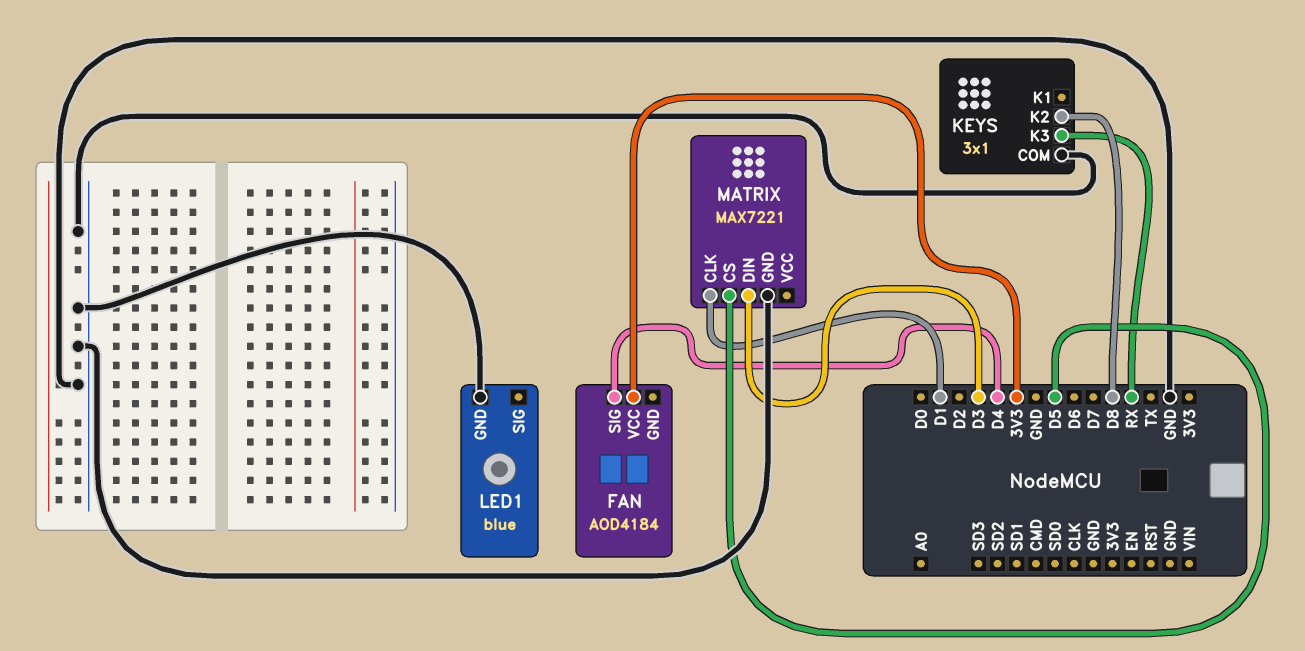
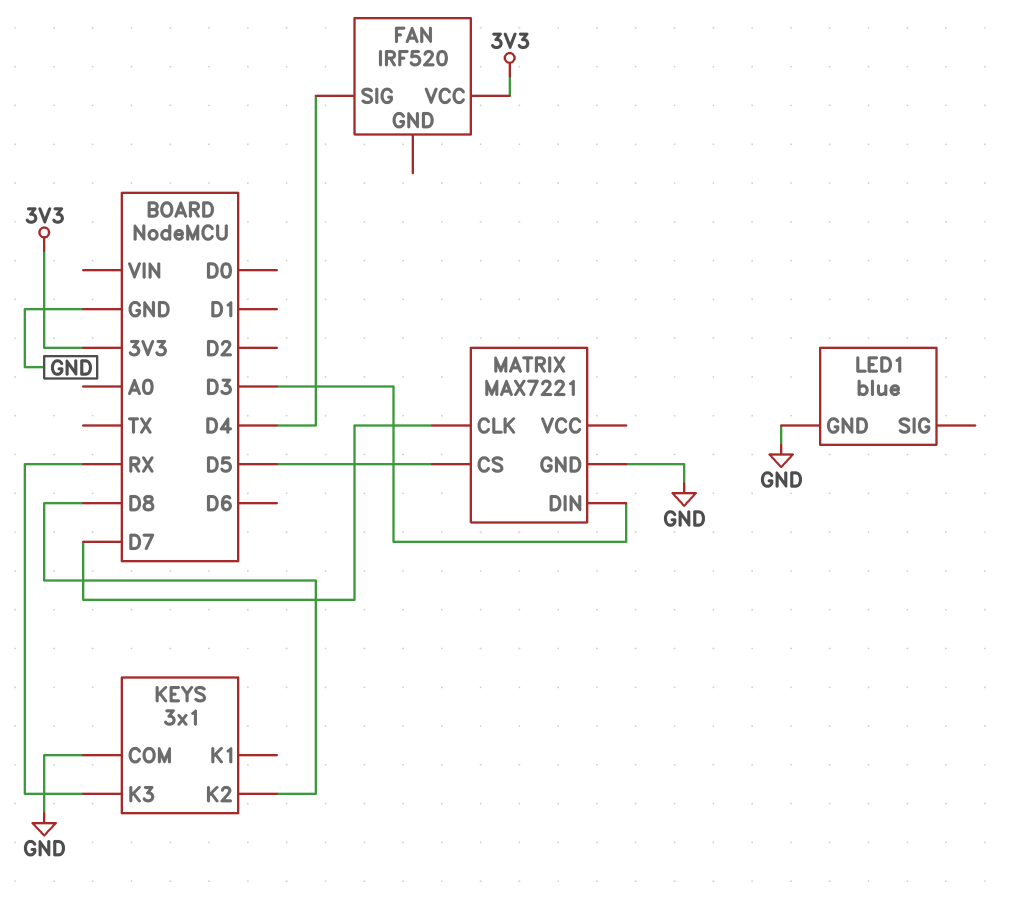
FAN: AOD4184 -> IRF520
MATRIX pin CLK: D1 -> D7

